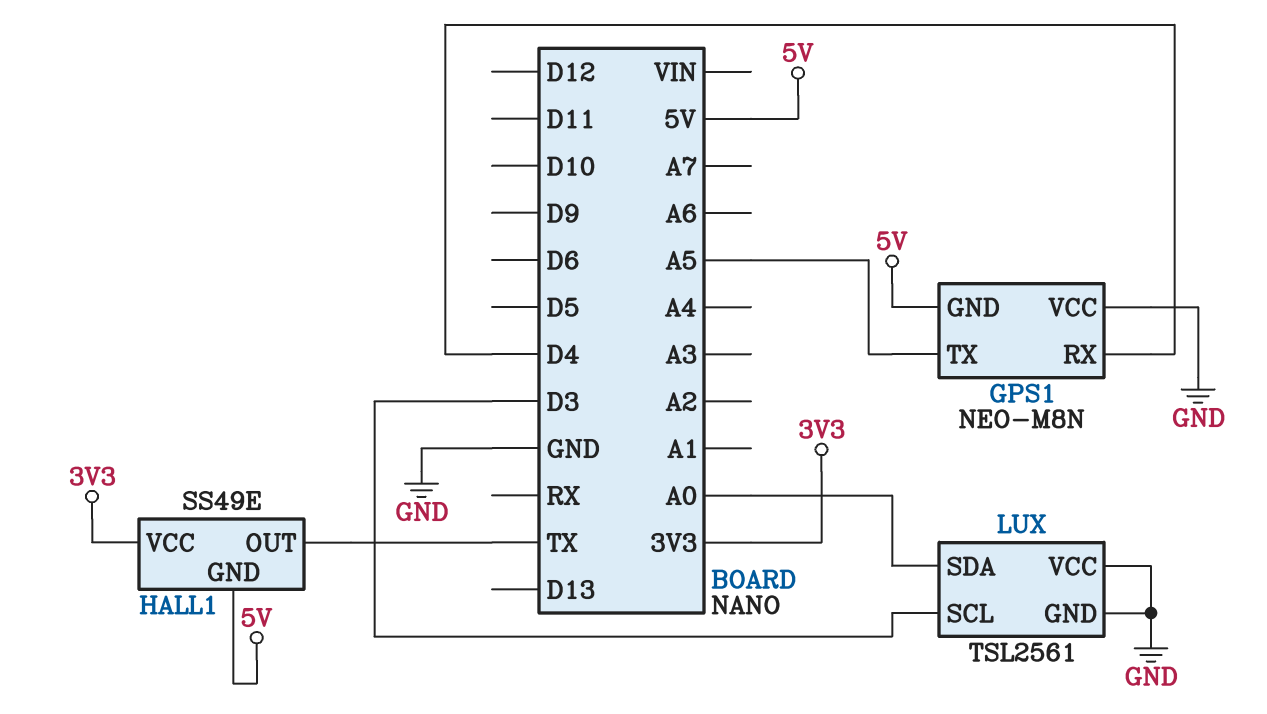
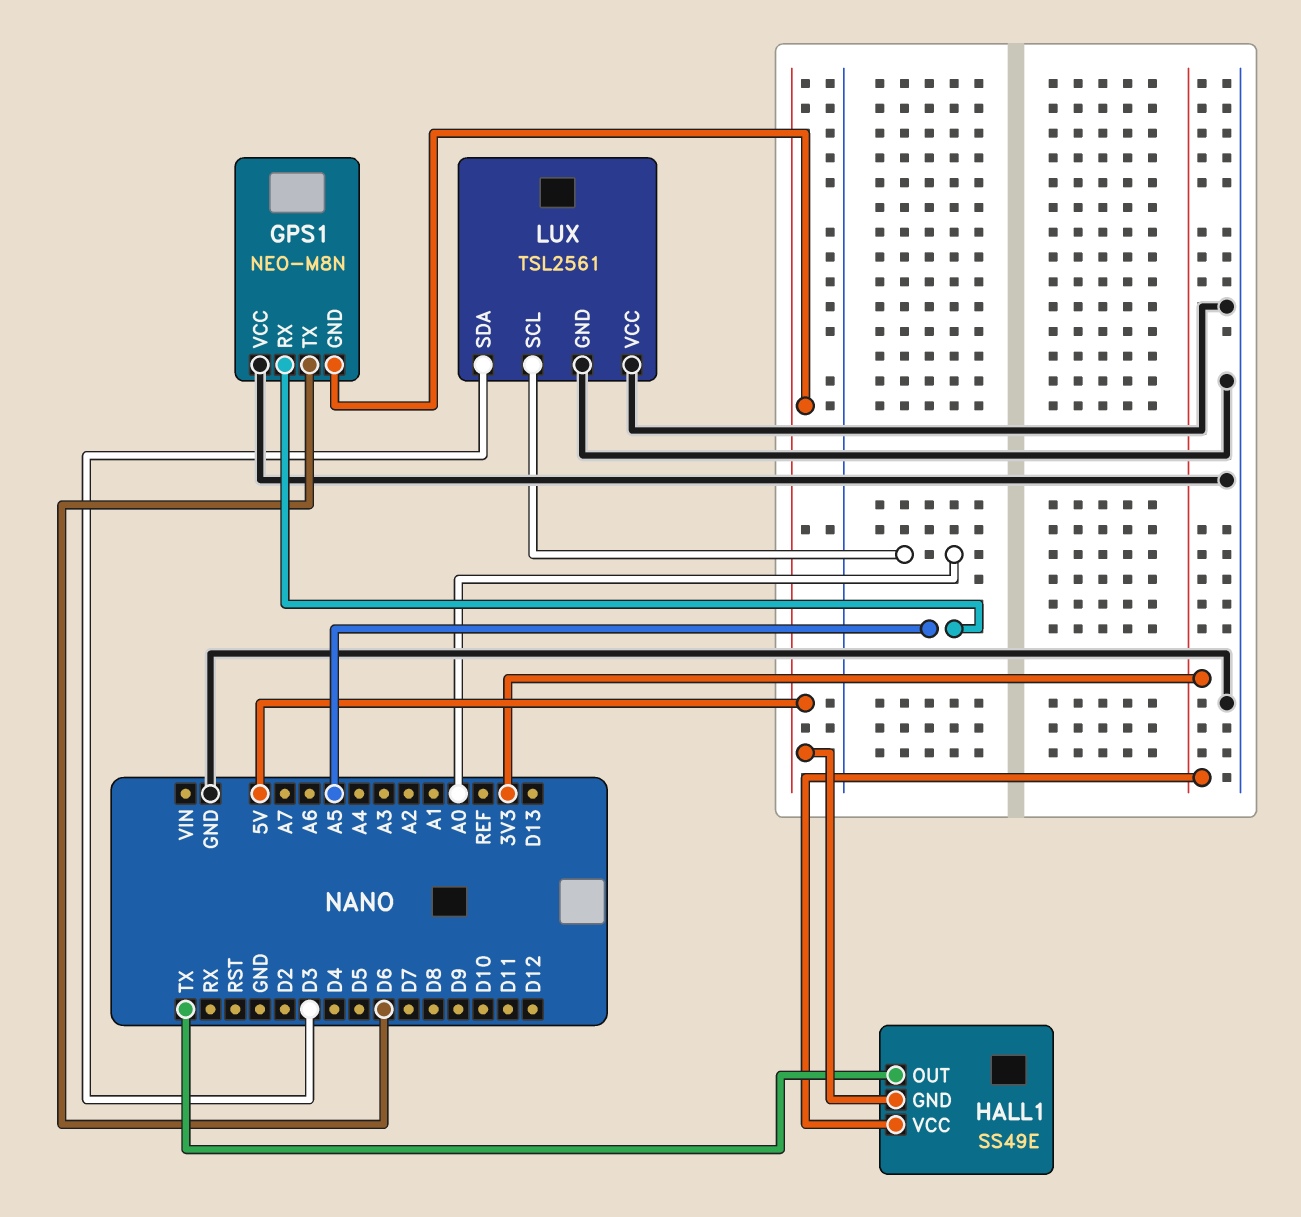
GPS1 pin RX: D4 -> A5
GPS1 pin TX: A5 -> D6
LUX pin SCL: D3 -> A0
LUX pin SDA: A0 -> D3

